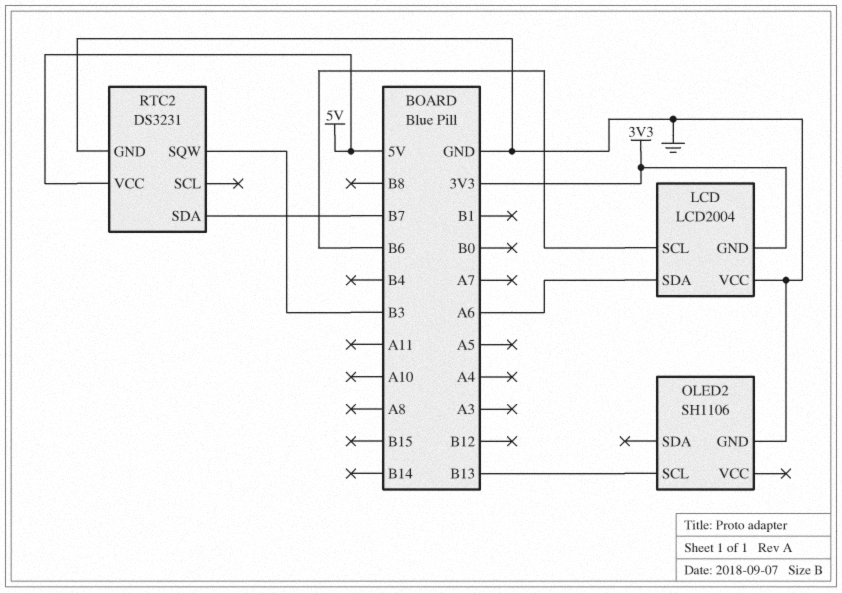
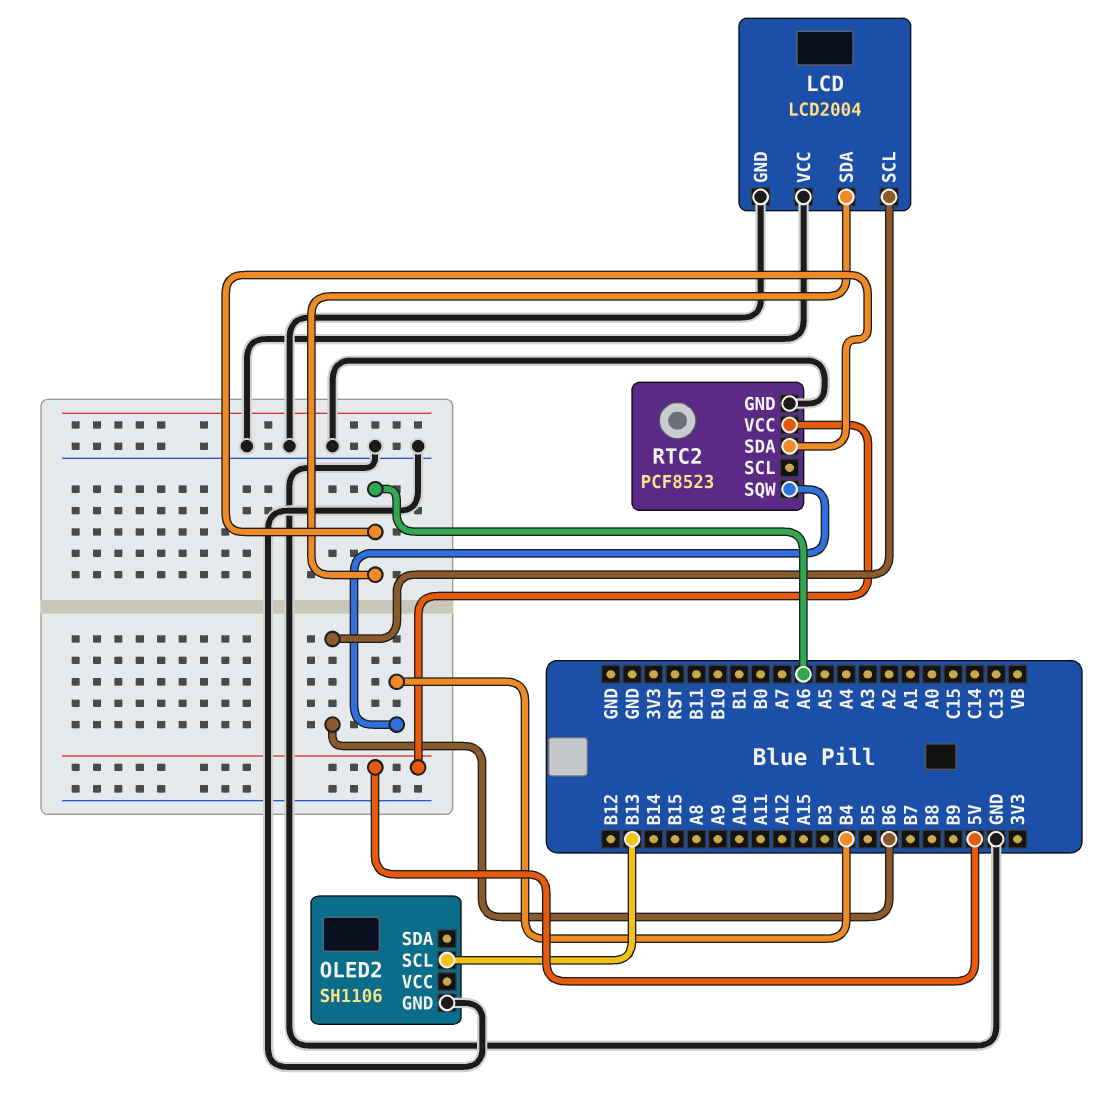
LCD pin GND: 3V3 -> GND
RTC2: DS3231 -> PCF8523
RTC2 pin SDA: B7 -> A6
RTC2 pin SQW: B3 -> B4

